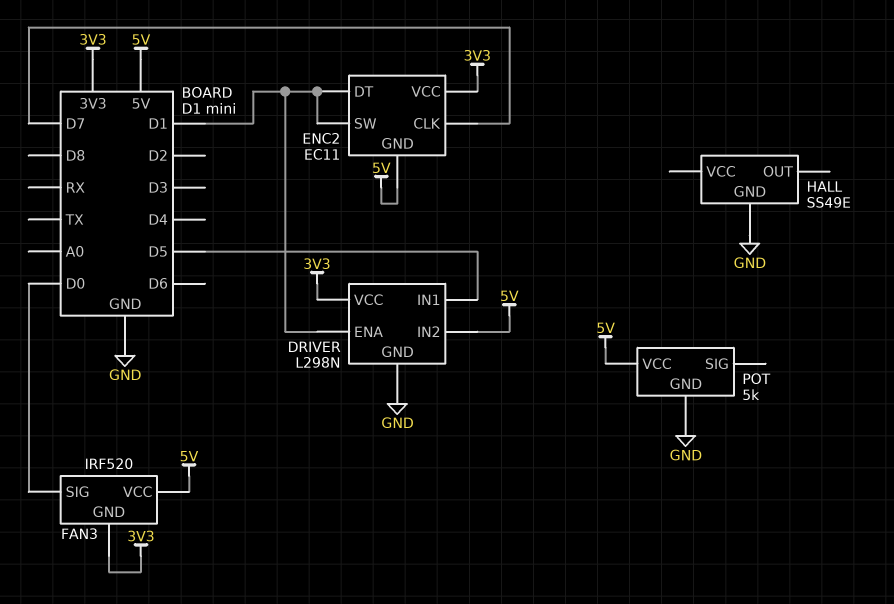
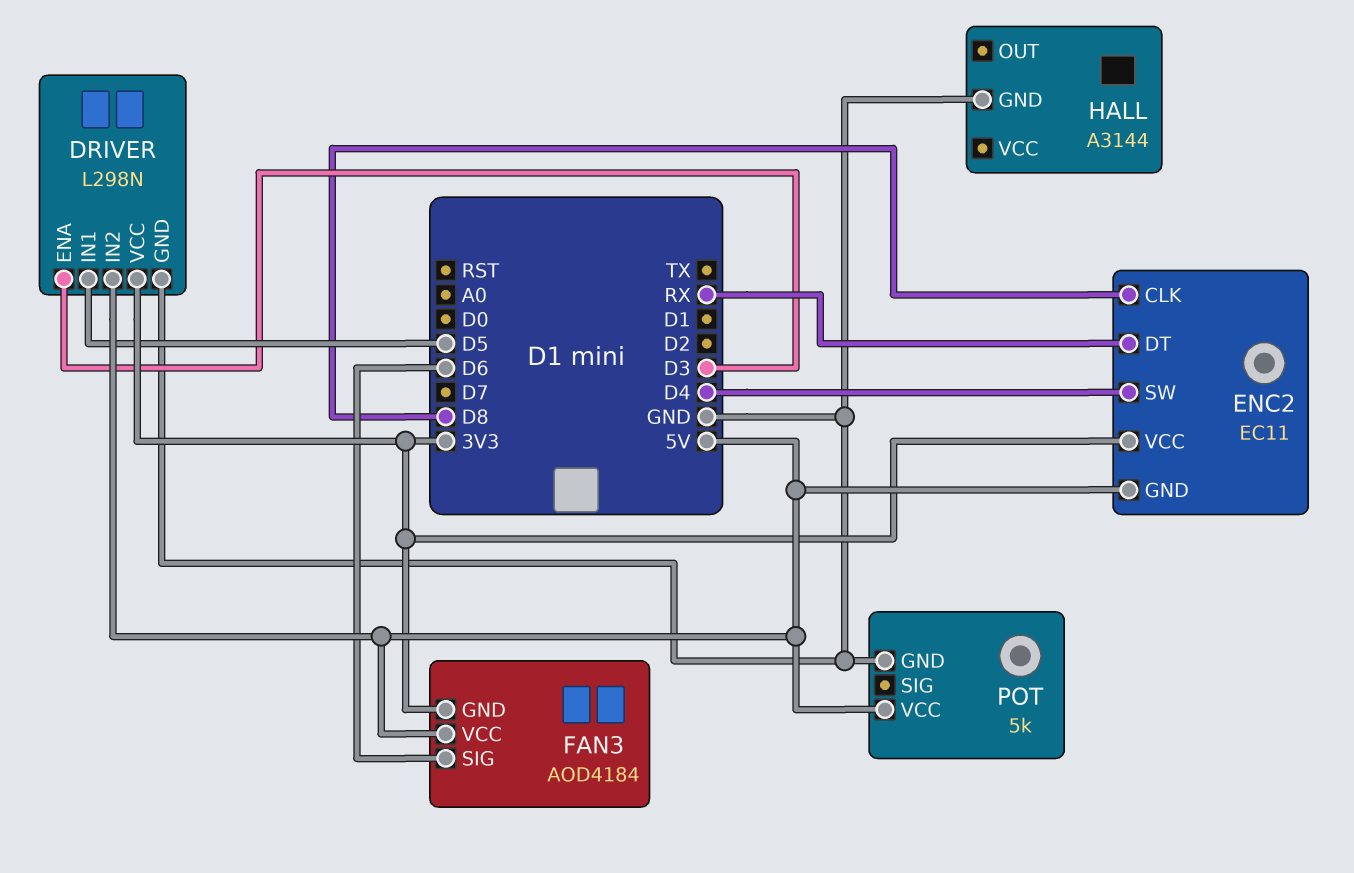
DRIVER pin ENA: D1 -> D3
ENC2 pin CLK: D7 -> D8
ENC2 pin DT: D1 -> RX
ENC2 pin SW: D1 -> D4
FAN3: IRF520 -> AOD4184
FAN3 pin SIG: D0 -> D6
HALL: SS49E -> A3144

